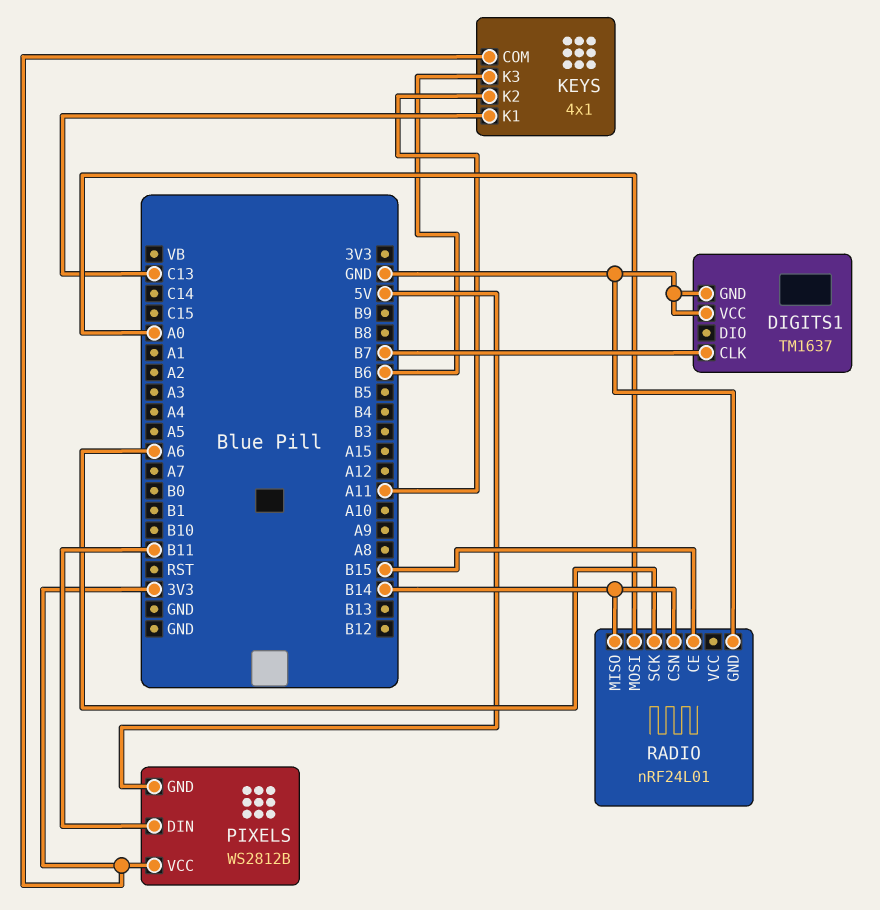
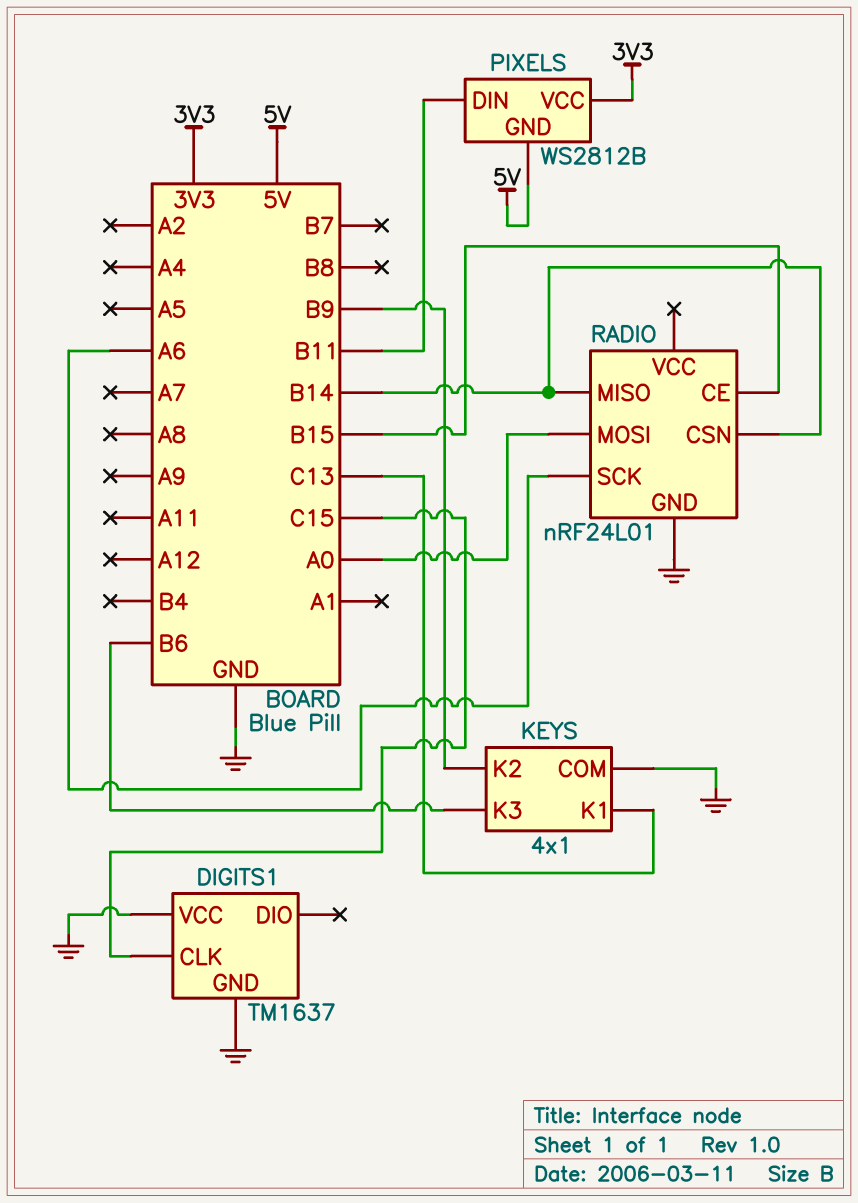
DIGITS1 pin CLK: B7 -> C15
KEYS pin COM: 3V3 -> GND
KEYS pin K2: A11 -> B9

